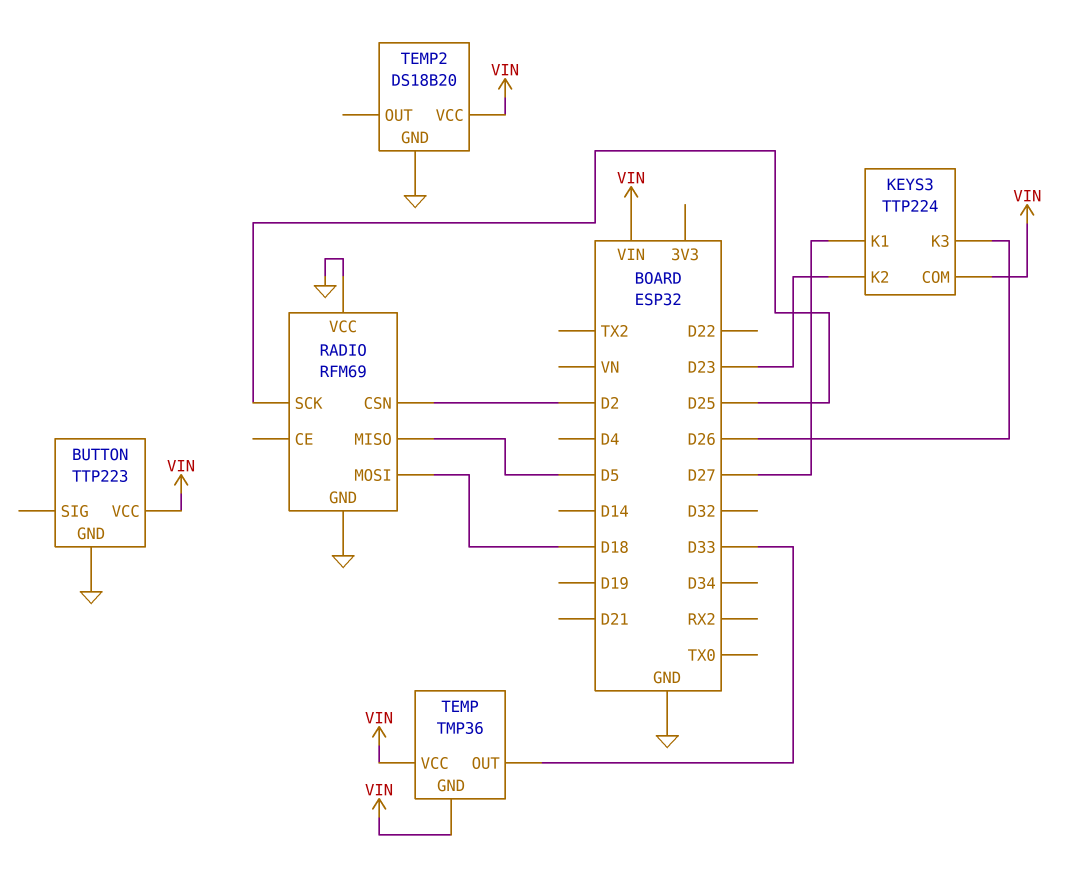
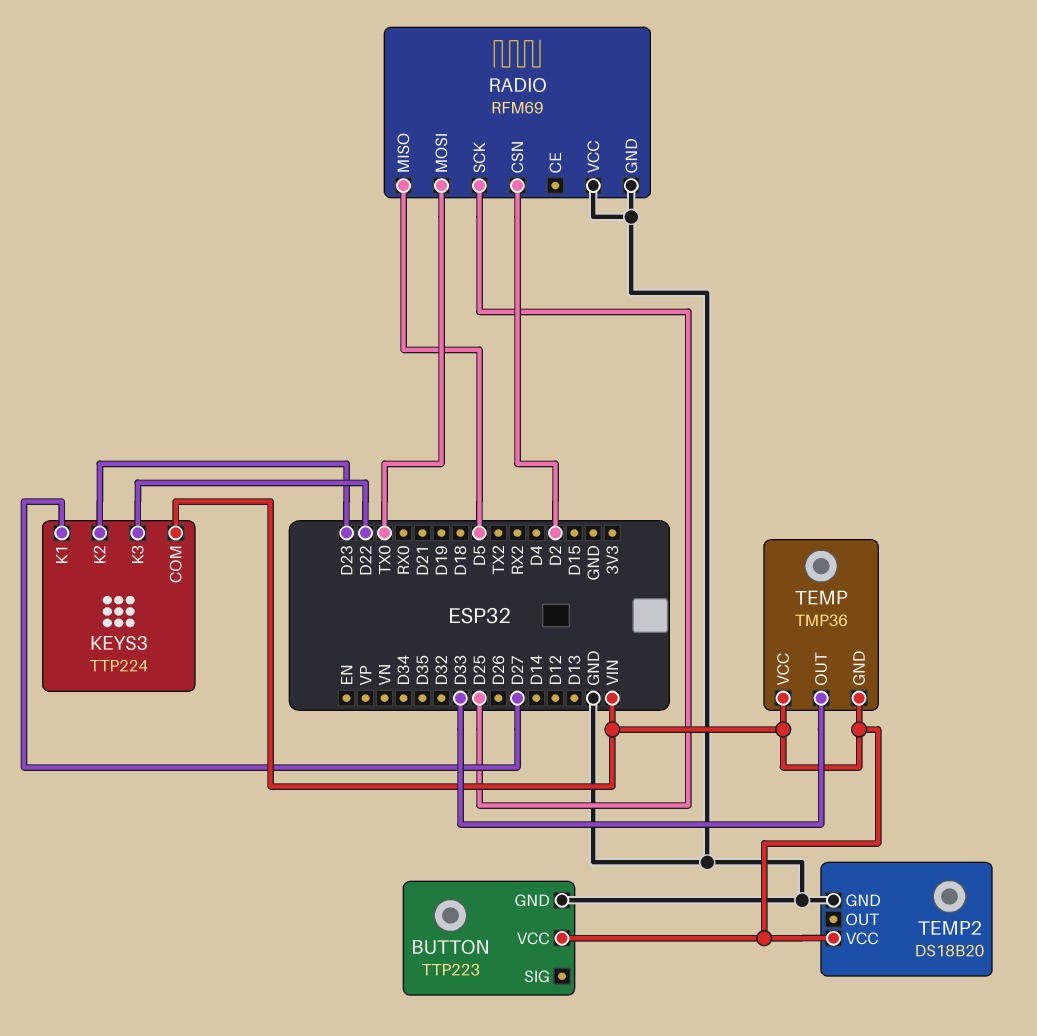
KEYS3 pin K3: D26 -> D22
RADIO pin MOSI: D18 -> TX0

